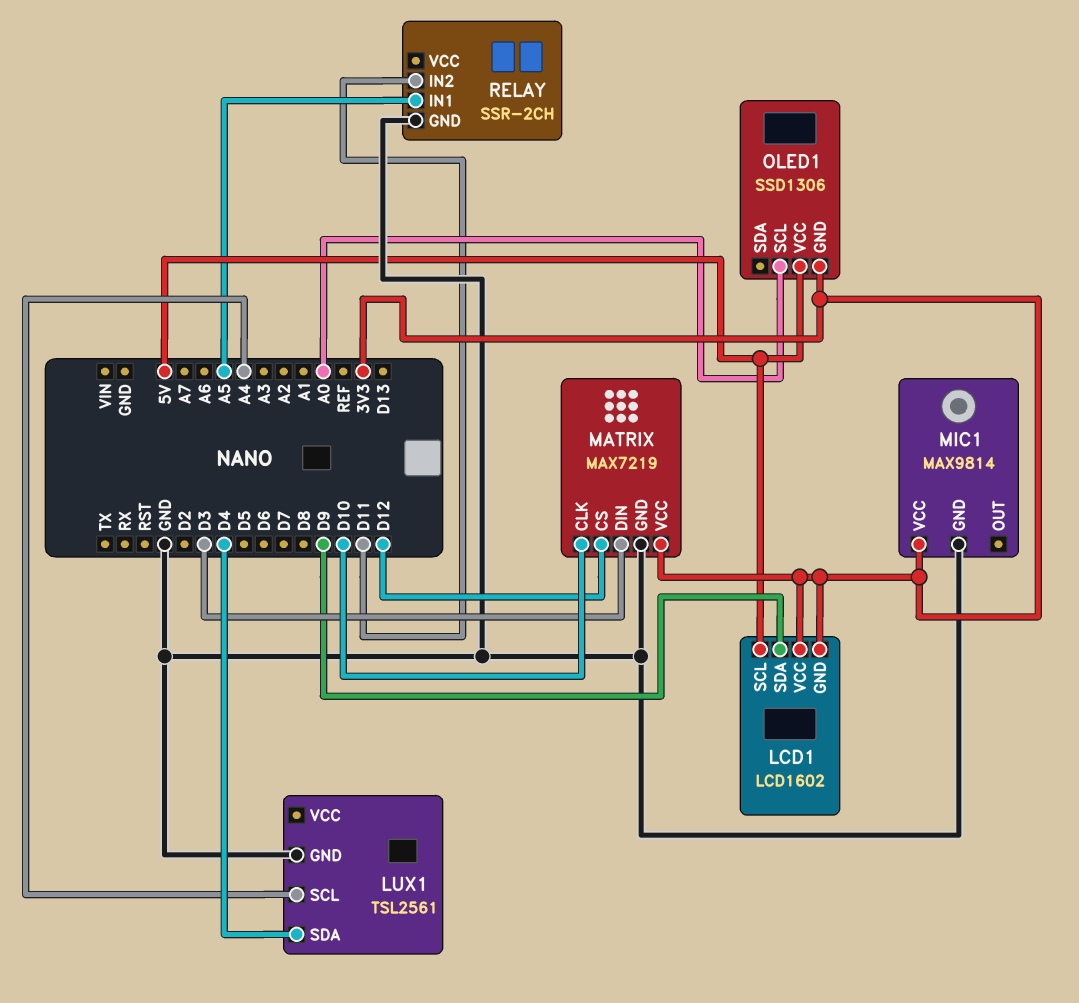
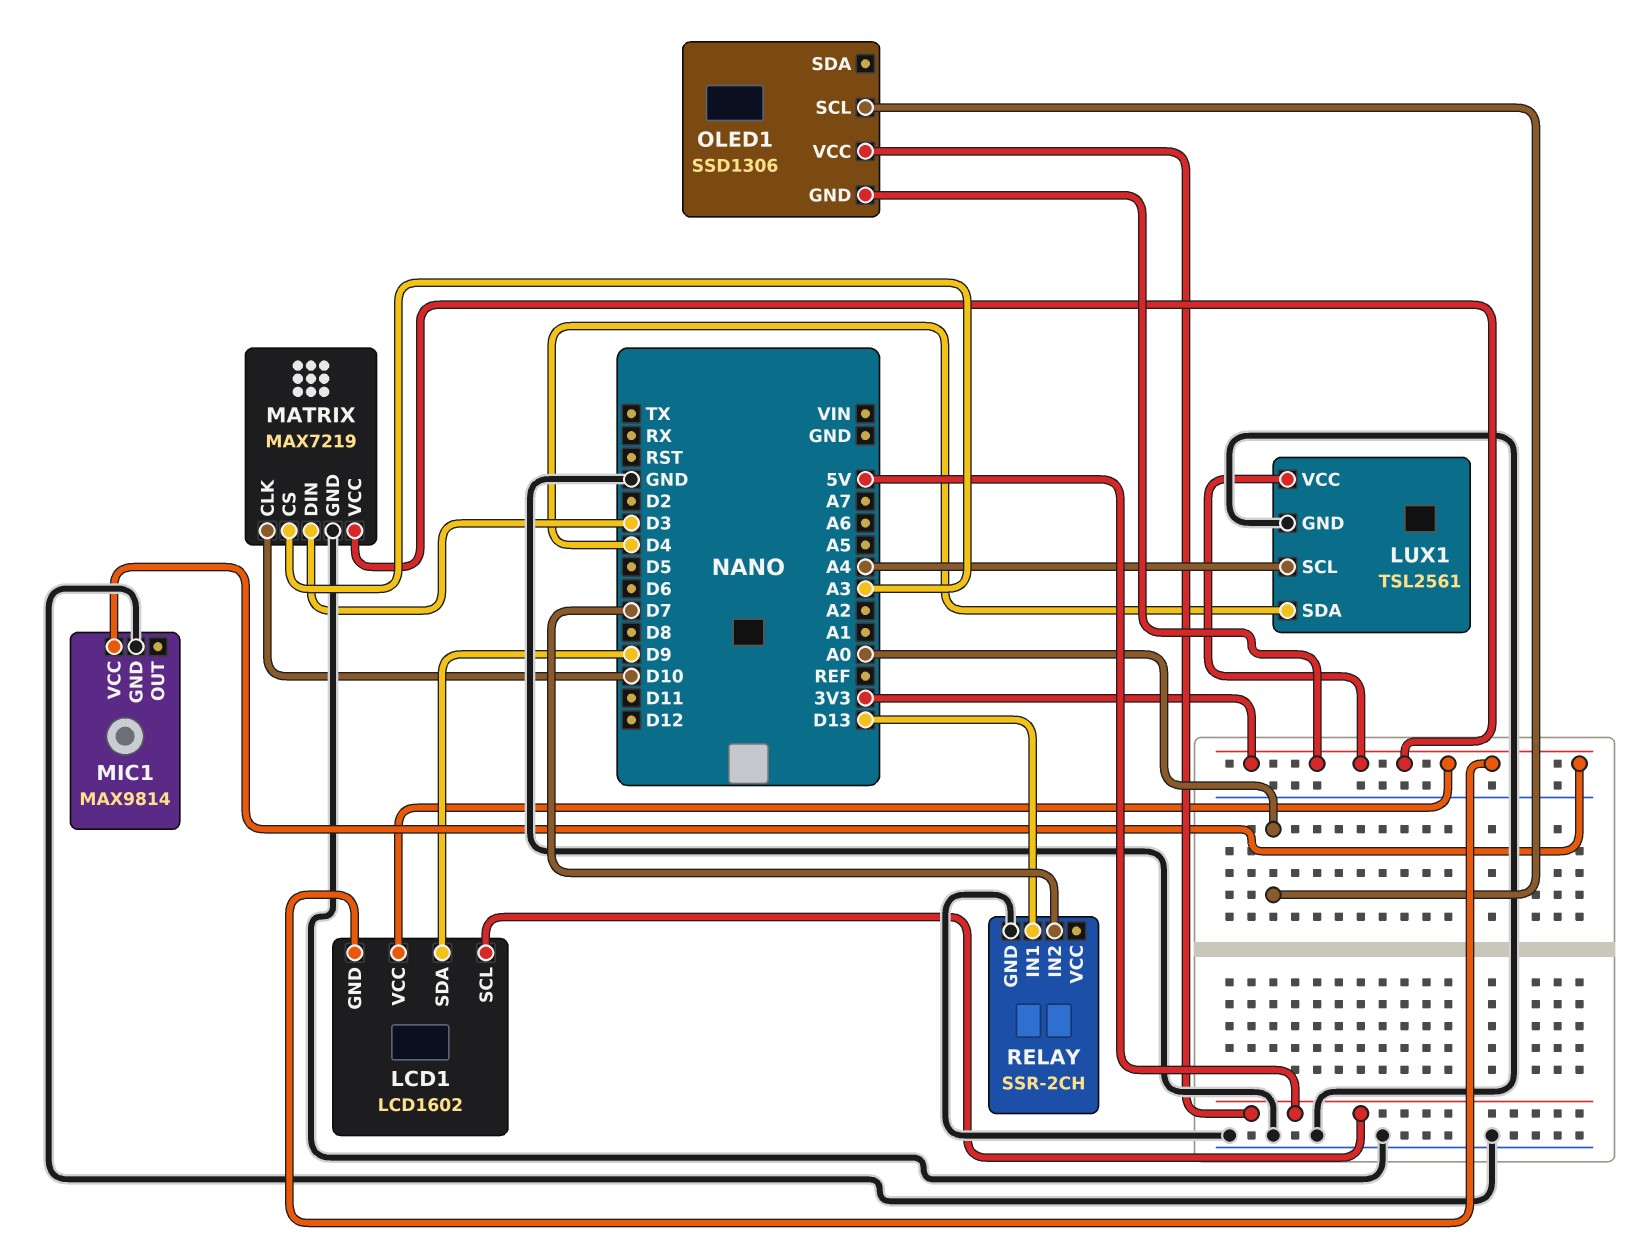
LUX1 pin VCC: none -> 3V3
MATRIX pin CS: D12 -> A3
RELAY pin IN1: A5 -> D13
RELAY pin IN2: D11 -> D7

